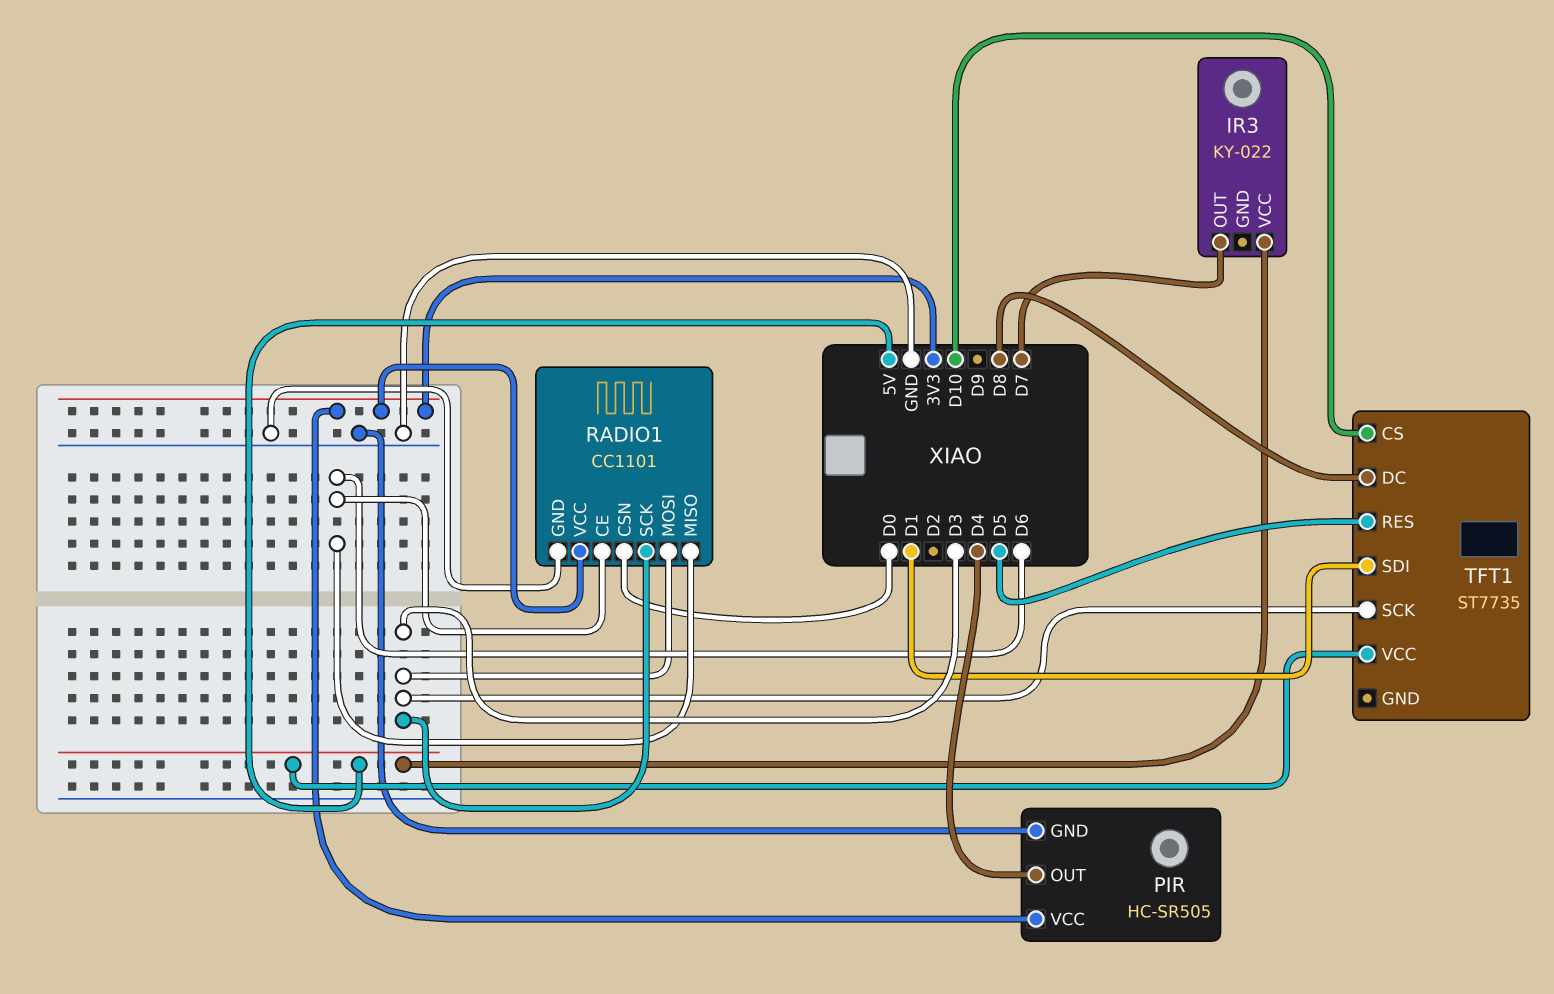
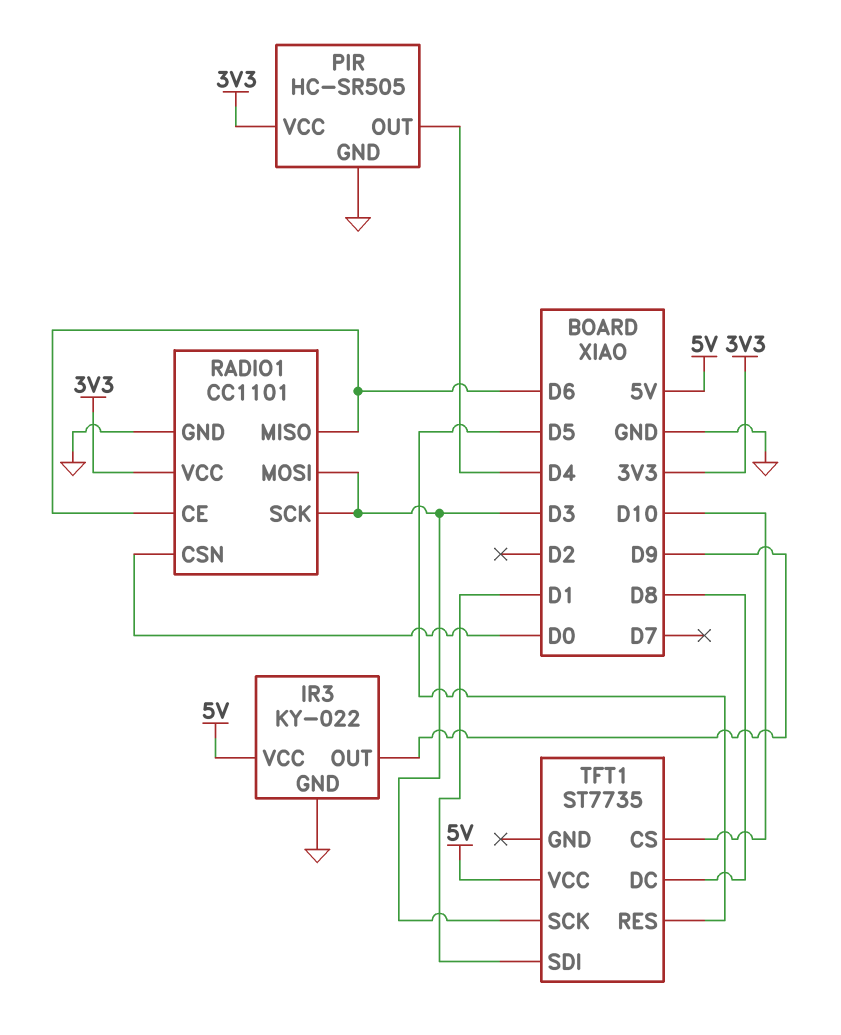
IR3 pin GND: none -> GND
IR3 pin OUT: D7 -> D9

